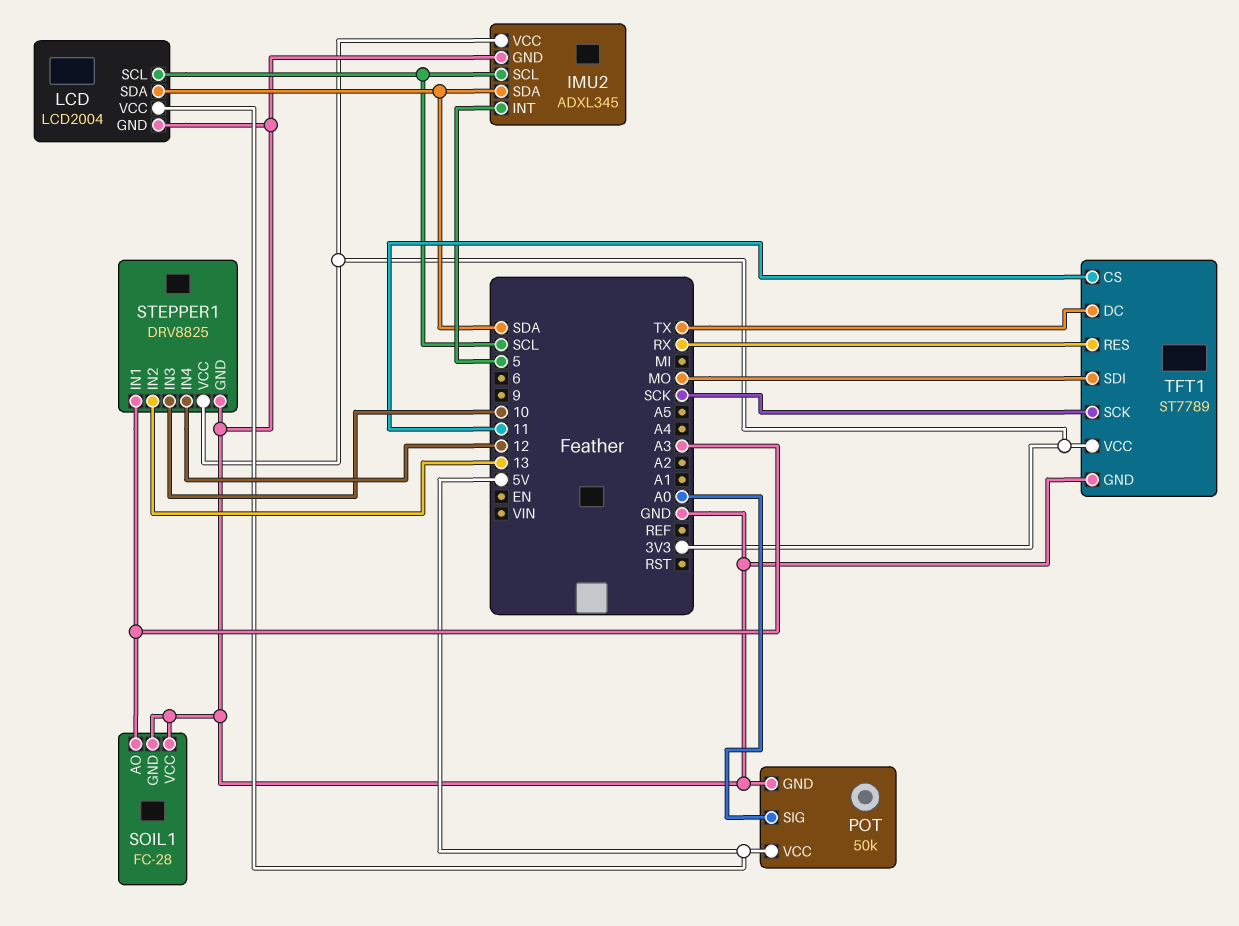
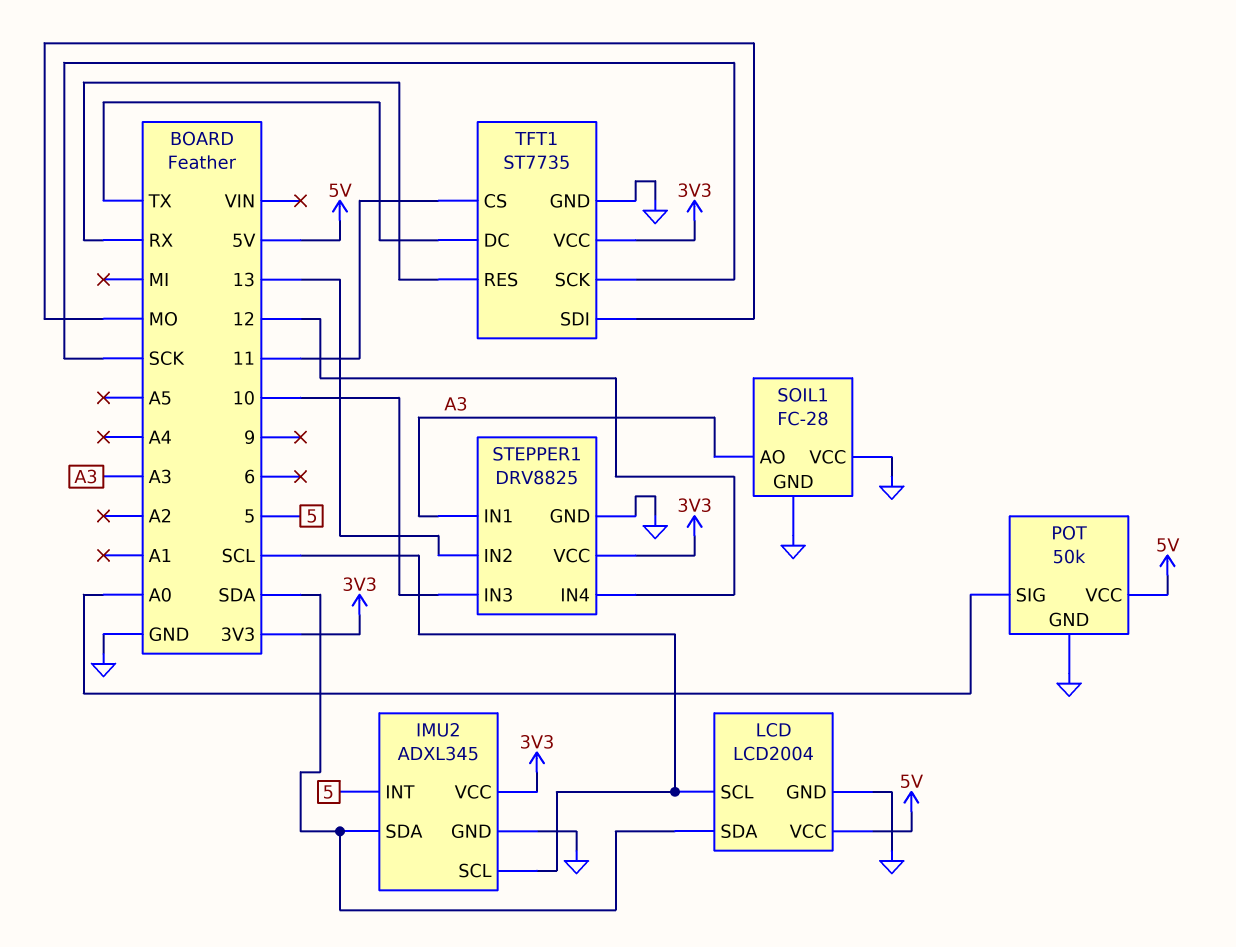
TFT1: ST7789 -> ST7735

